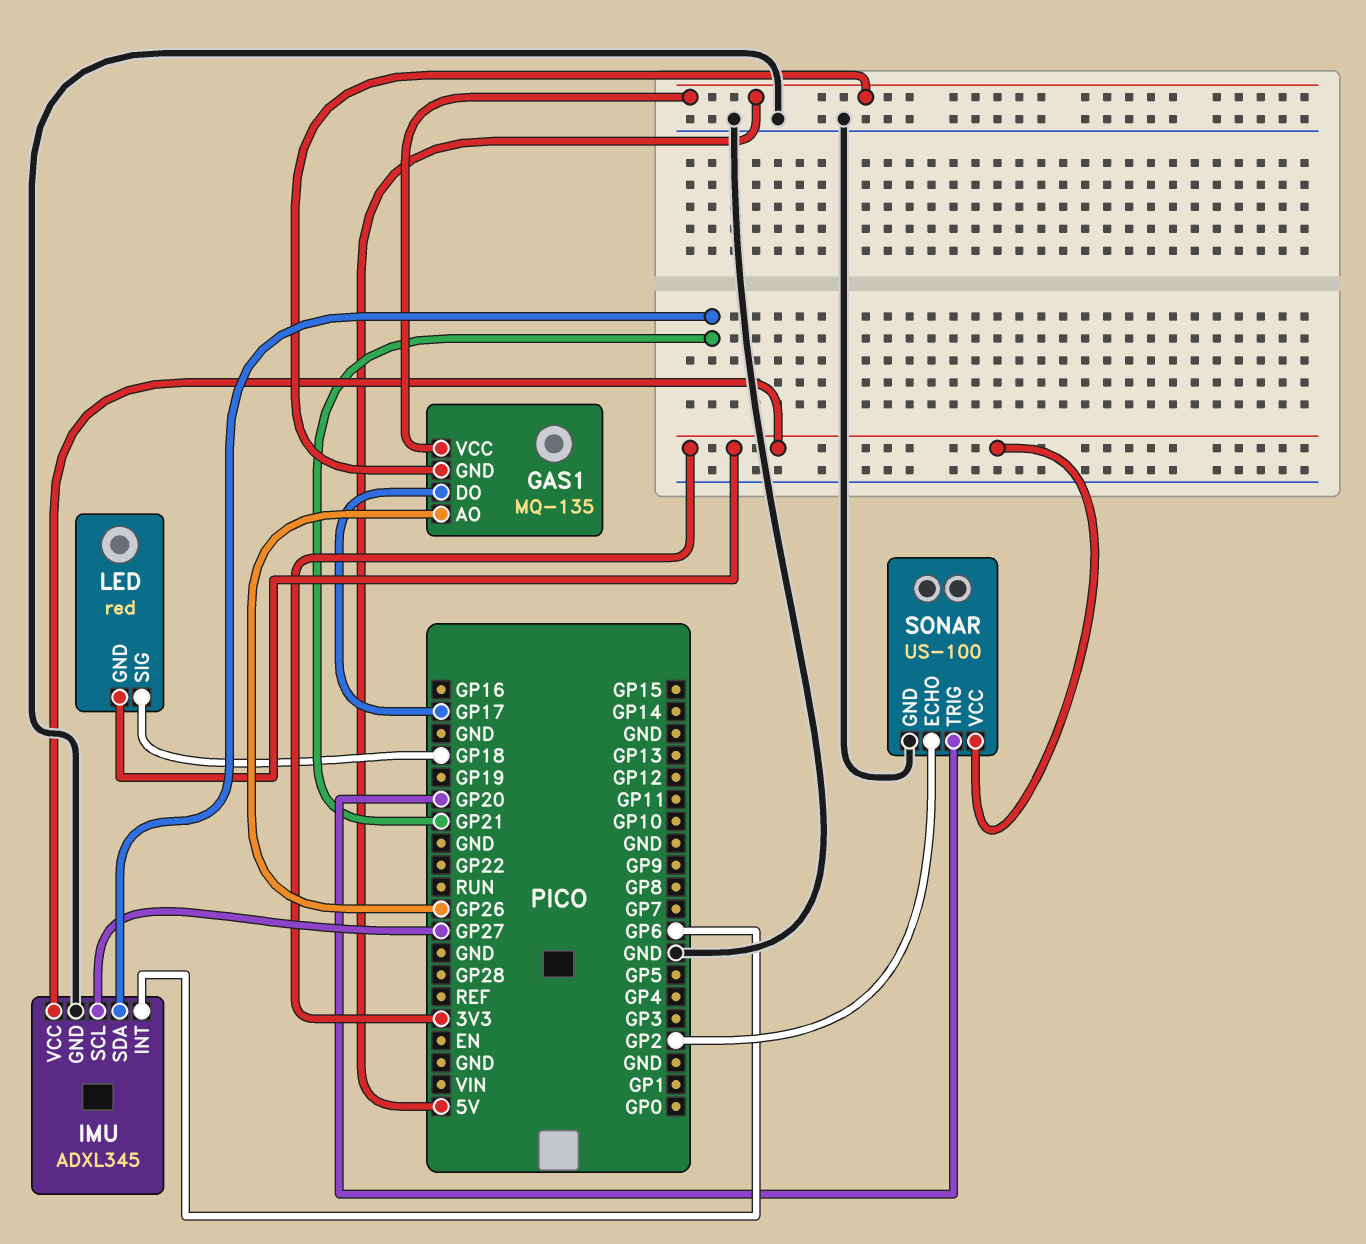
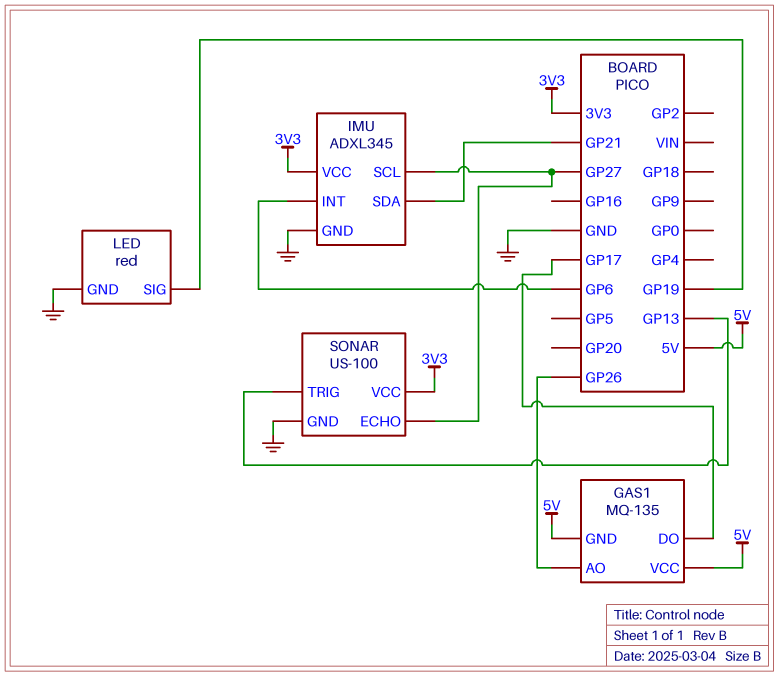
LED pin GND: 3V3 -> GND
LED pin SIG: GP18 -> GP19
SONAR pin ECHO: GP2 -> GP27
SONAR pin TRIG: GP20 -> GP13

